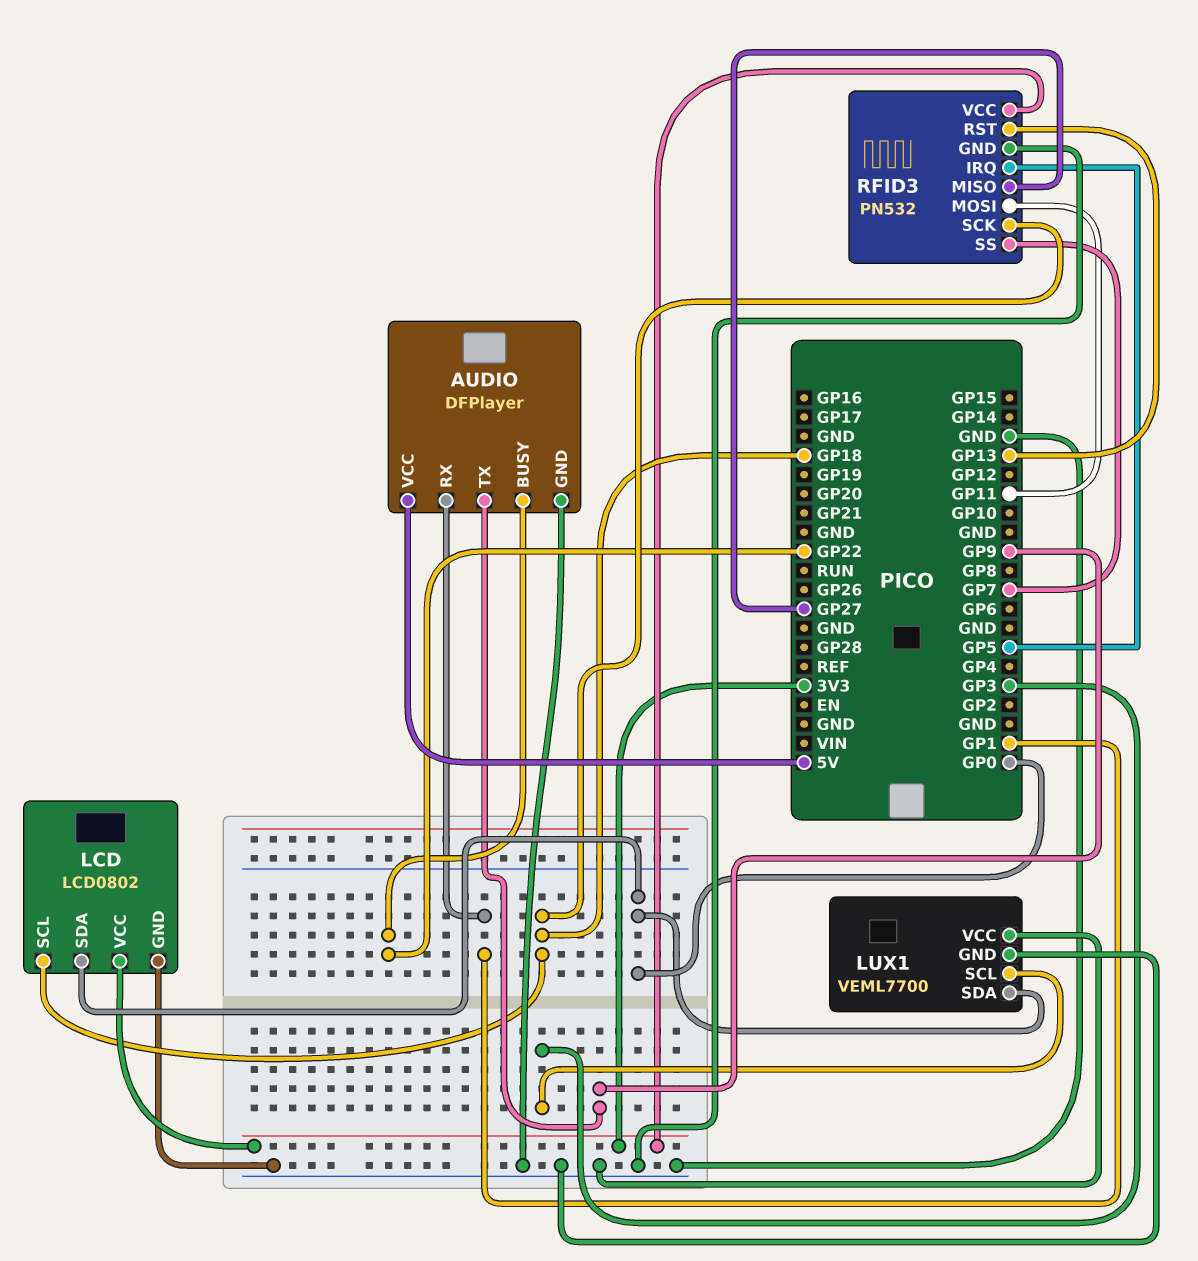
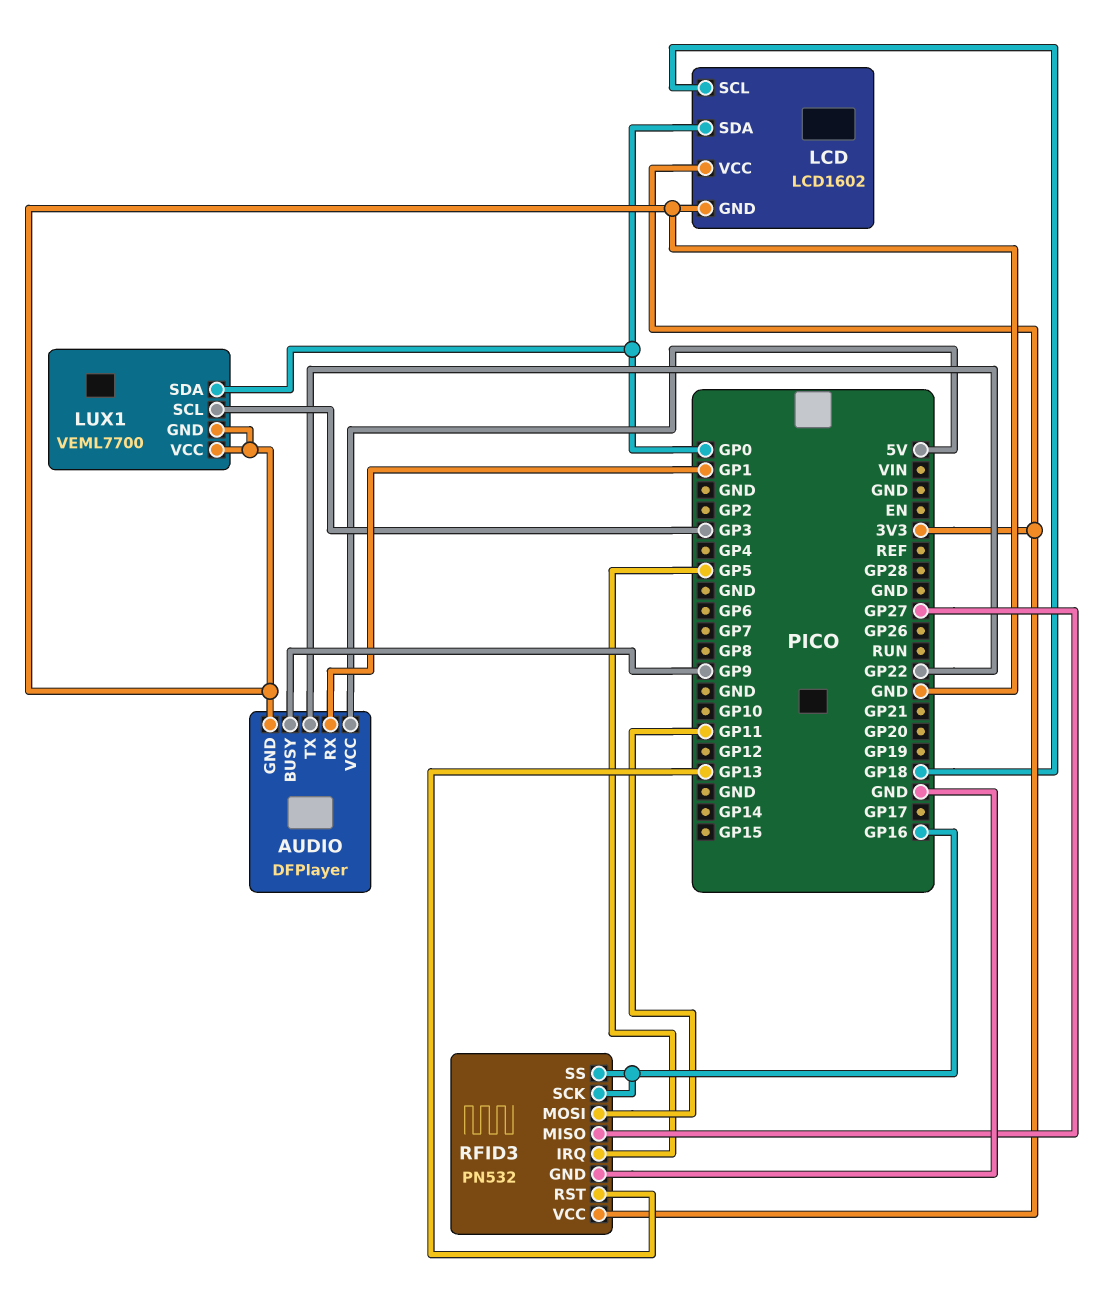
AUDIO pin BUSY: GP22 -> GP9
AUDIO pin TX: GP9 -> GP22
LCD: LCD0802 -> LCD1602
RFID3 pin SCK: GP18 -> GP16
RFID3 pin SS: GP7 -> GP16

